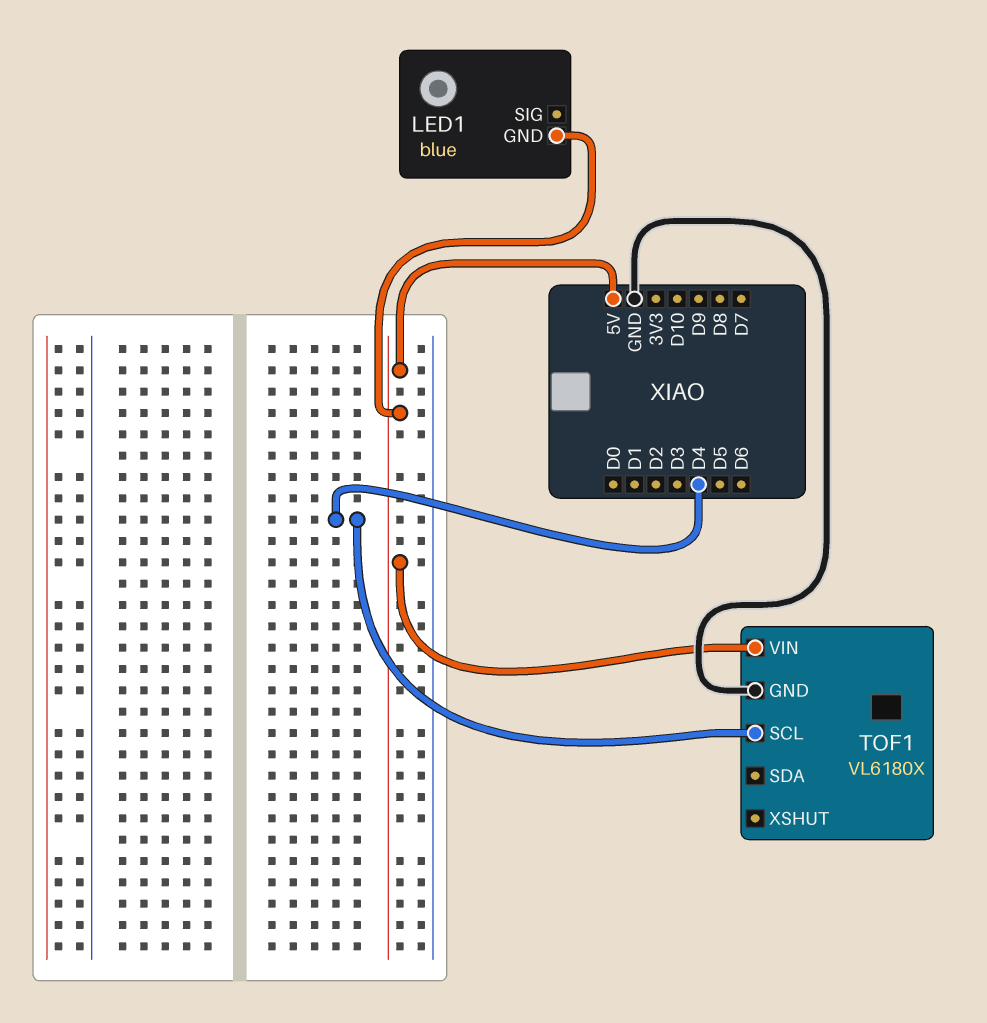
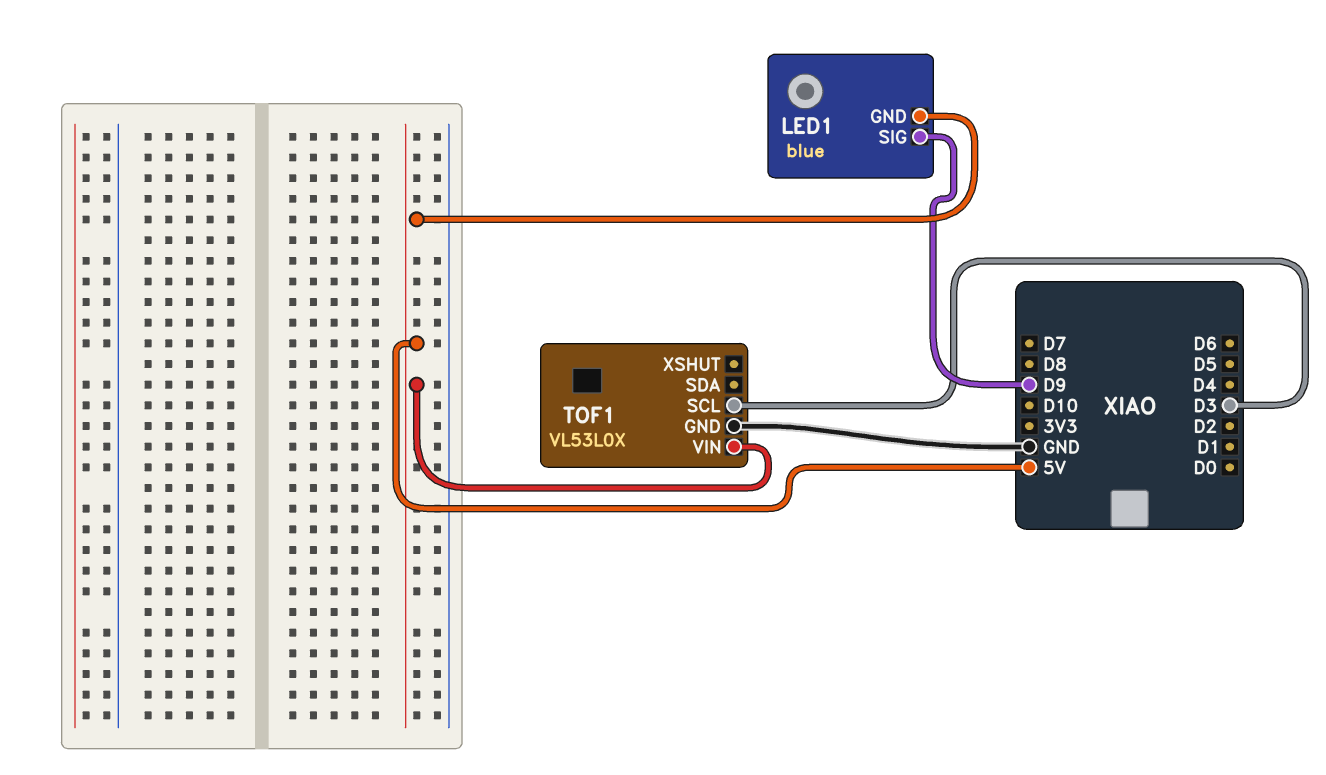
LED1 pin SIG: none -> D9
TOF1: VL6180X -> VL53L0X
TOF1 pin SCL: D4 -> D3

